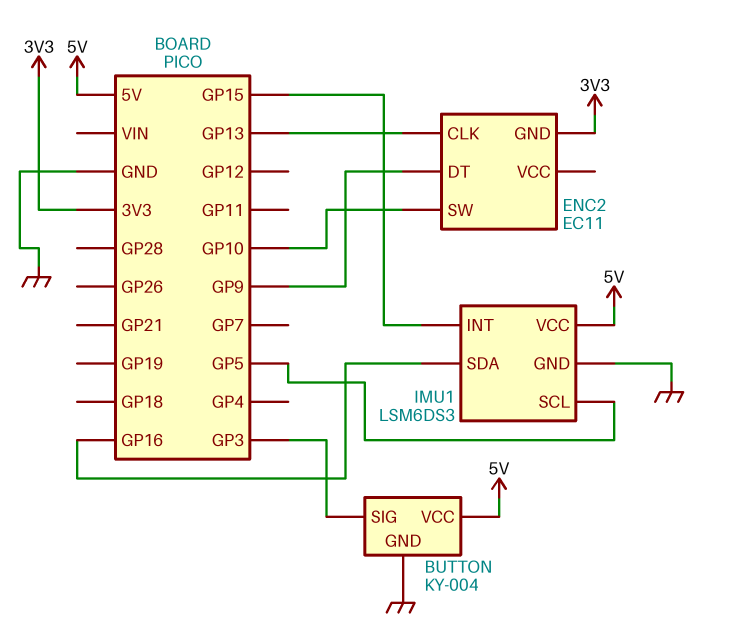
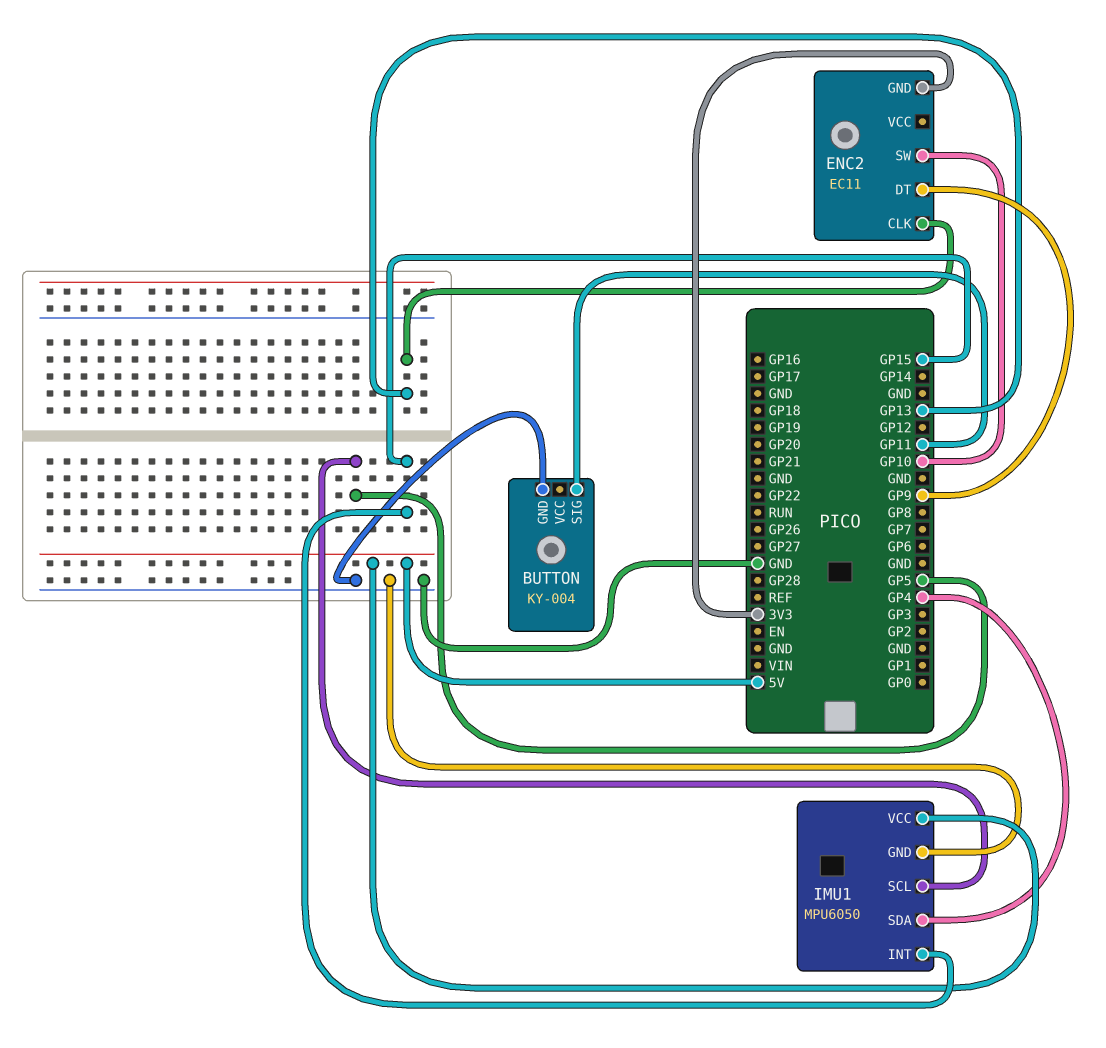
BUTTON pin SIG: GP3 -> GP11
BUTTON pin VCC: 5V -> none
IMU1: LSM6DS3 -> MPU6050
IMU1 pin SDA: GP16 -> GP4

